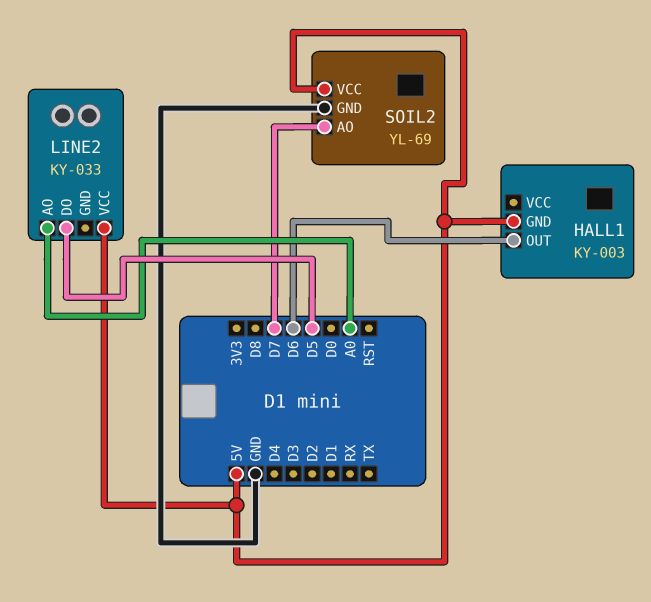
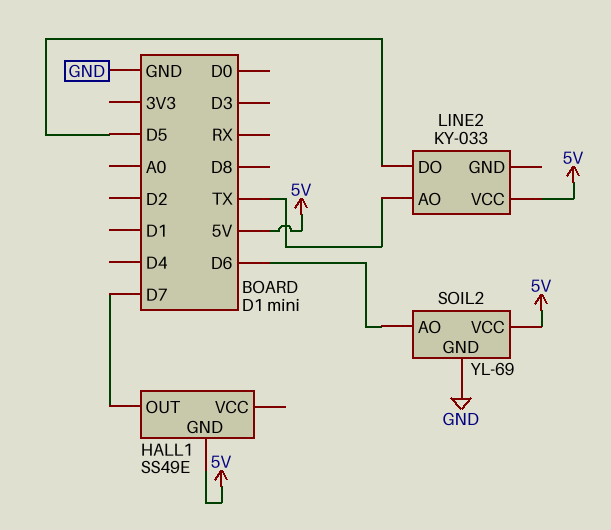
HALL1: KY-003 -> SS49E
HALL1 pin OUT: D6 -> D7
LINE2 pin AO: A0 -> TX
SOIL2 pin AO: D7 -> D6

